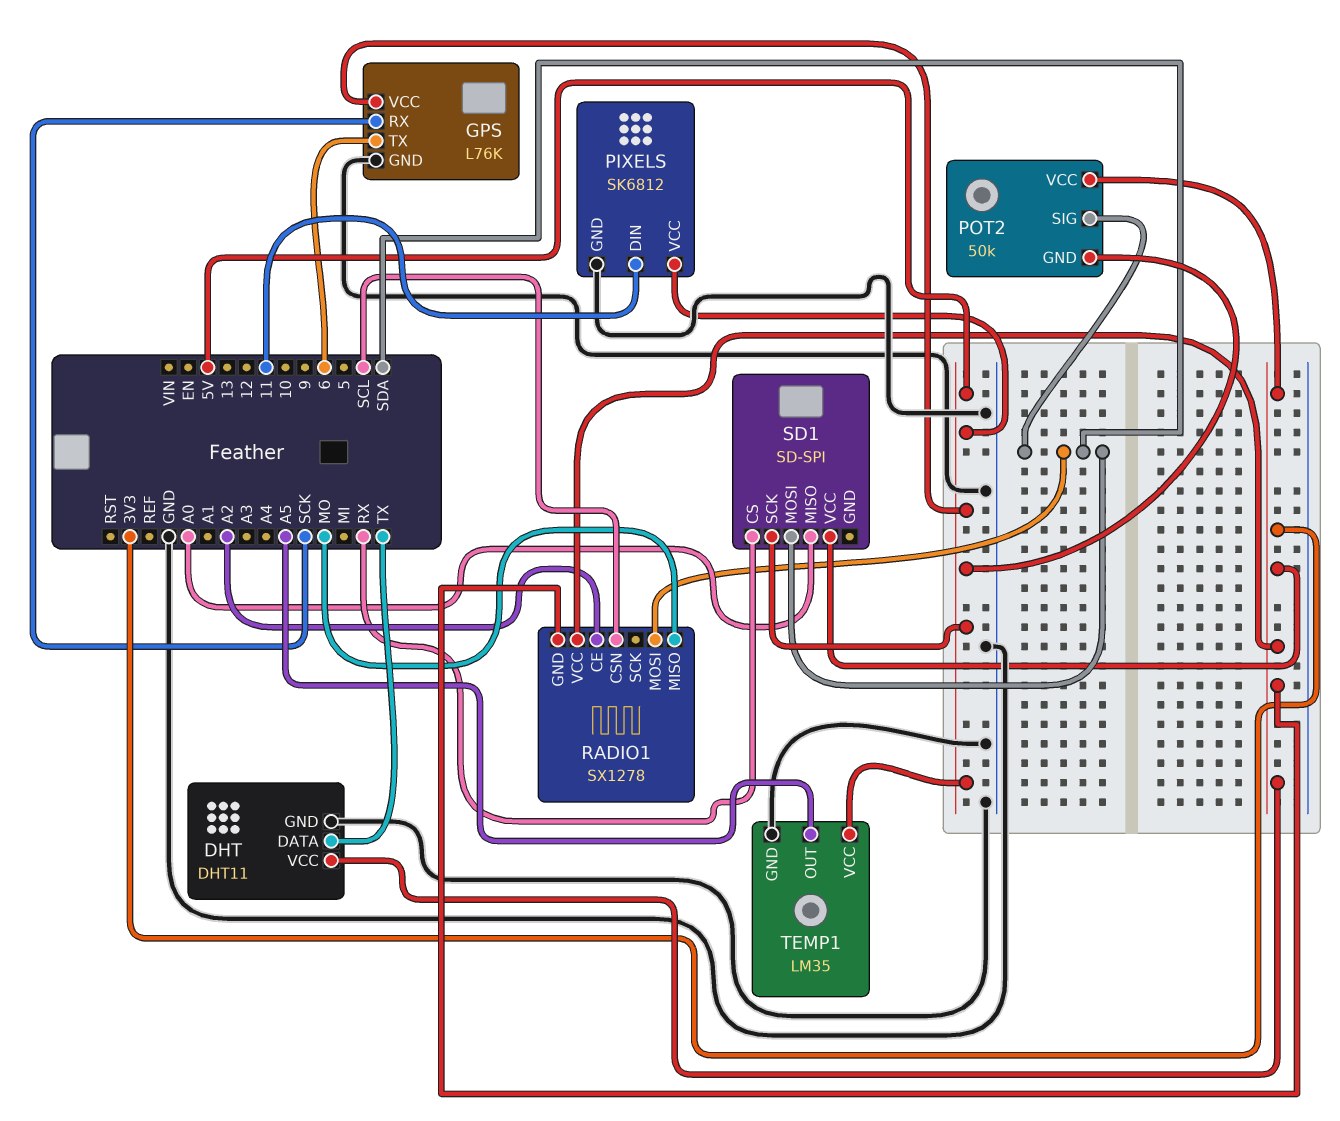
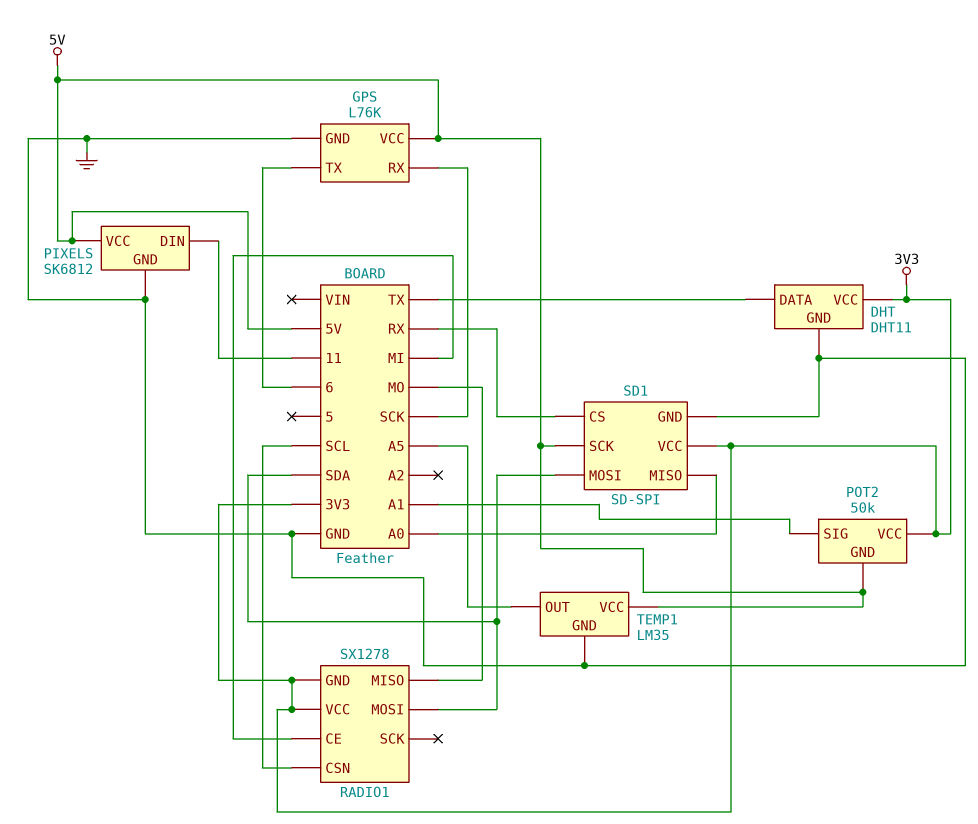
POT2 pin SIG: SDA -> A1
RADIO1 pin CE: A2 -> MI
SD1 pin GND: none -> GND

